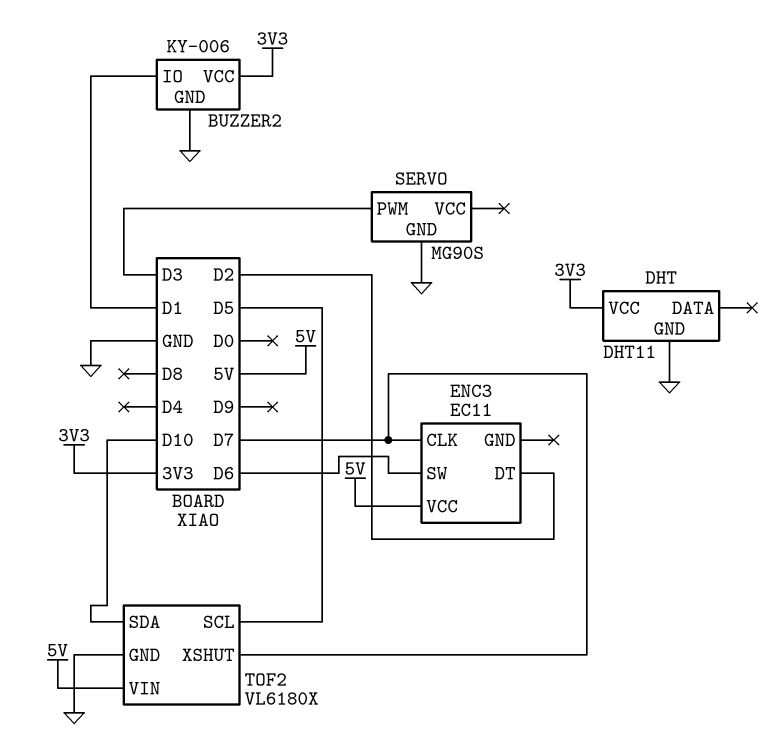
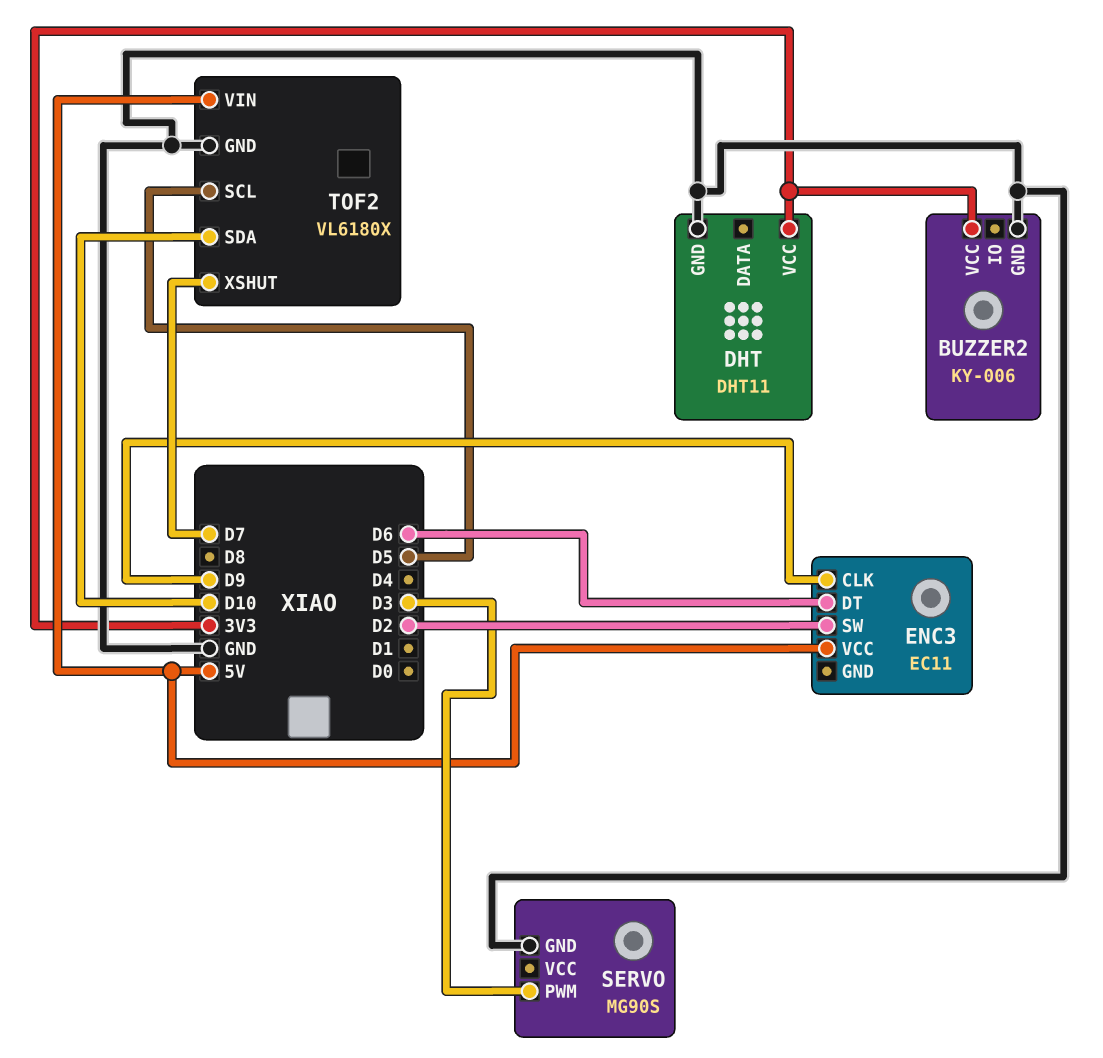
BUZZER2 pin IO: D1 -> none
ENC3 pin CLK: D7 -> D9
ENC3 pin DT: D2 -> D6
ENC3 pin SW: D6 -> D2

